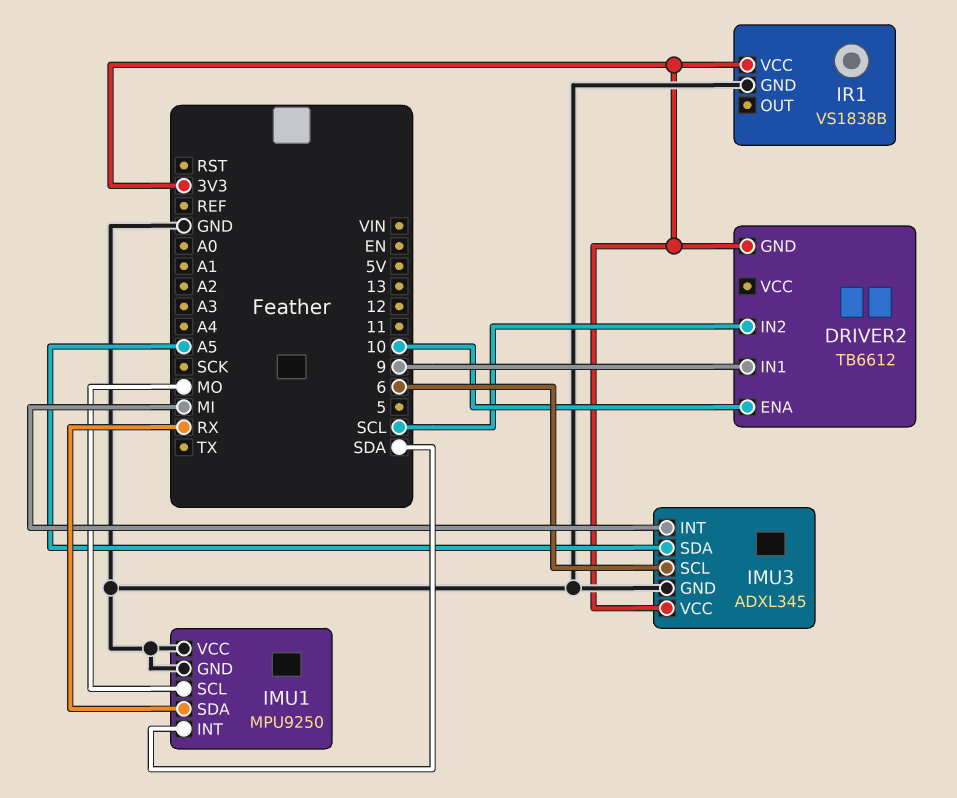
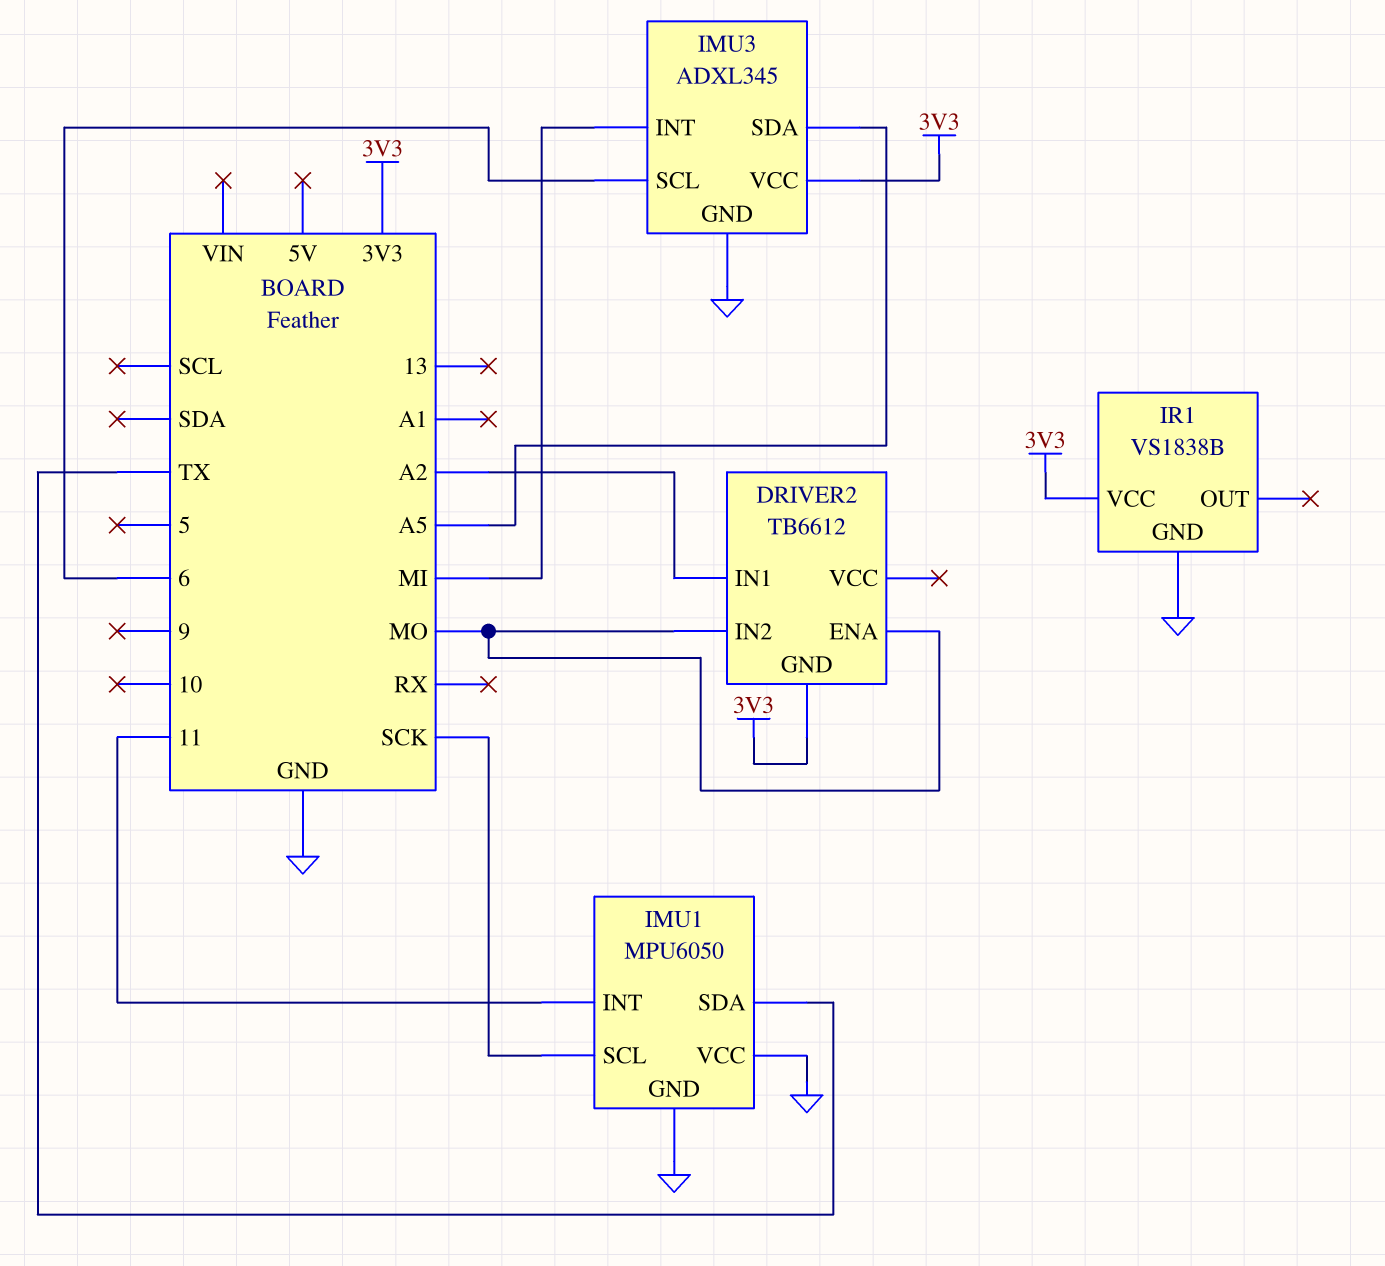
DRIVER2 pin ENA: 10 -> MO
DRIVER2 pin IN1: 9 -> A2
DRIVER2 pin IN2: SCL -> MO
IMU1: MPU9250 -> MPU6050
IMU1 pin INT: SDA -> 11
IMU1 pin SCL: MO -> SCK
IMU1 pin SDA: RX -> TX

